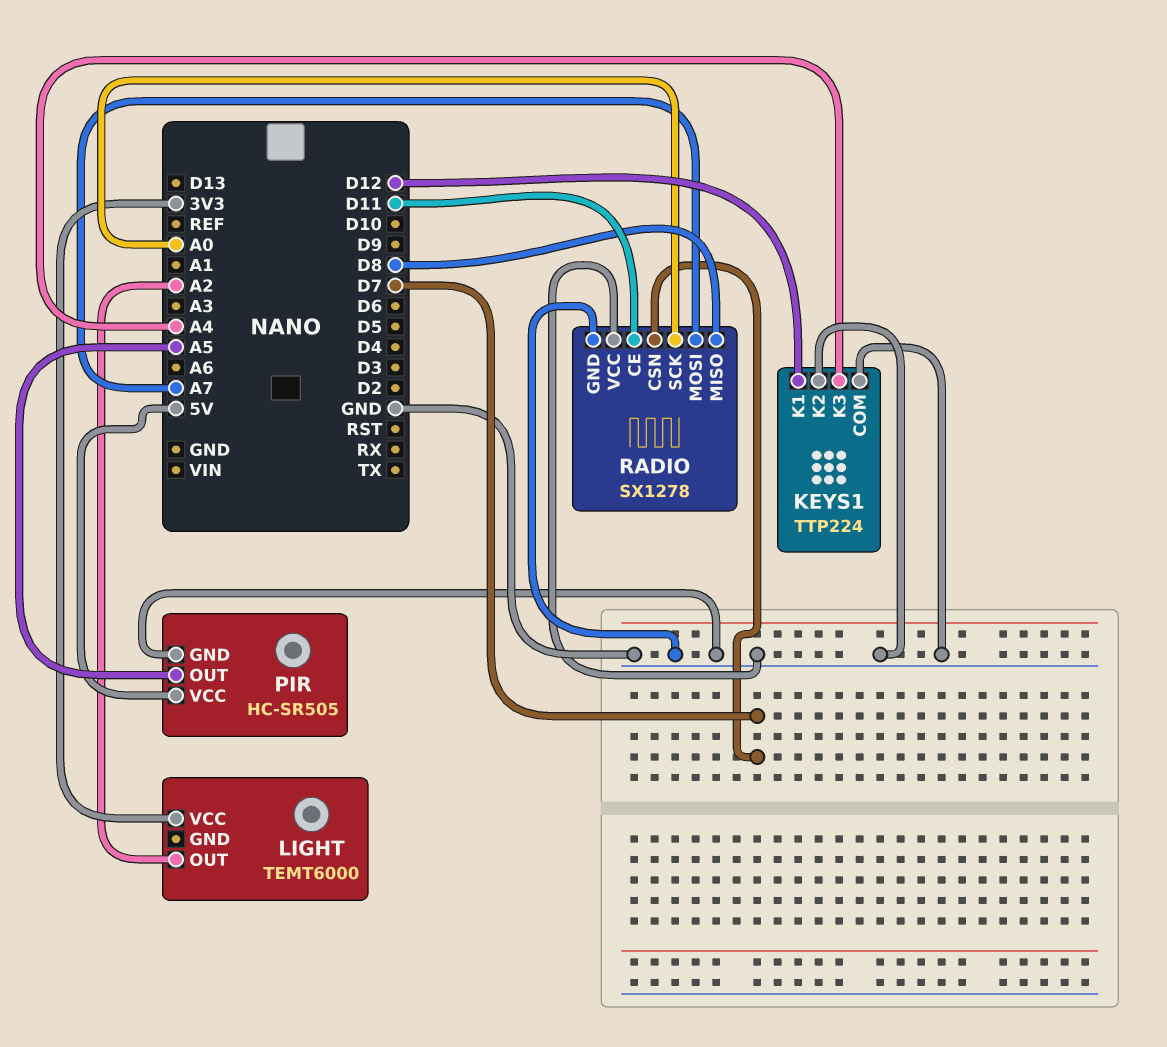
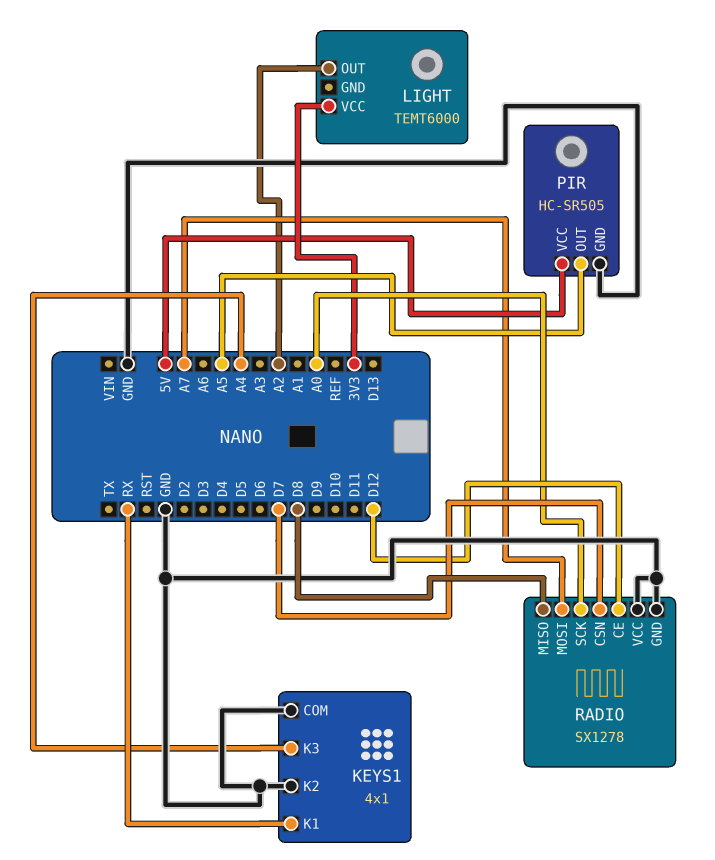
KEYS1: TTP224 -> 4x1
KEYS1 pin K1: D12 -> RX
RADIO pin CE: D11 -> D12

